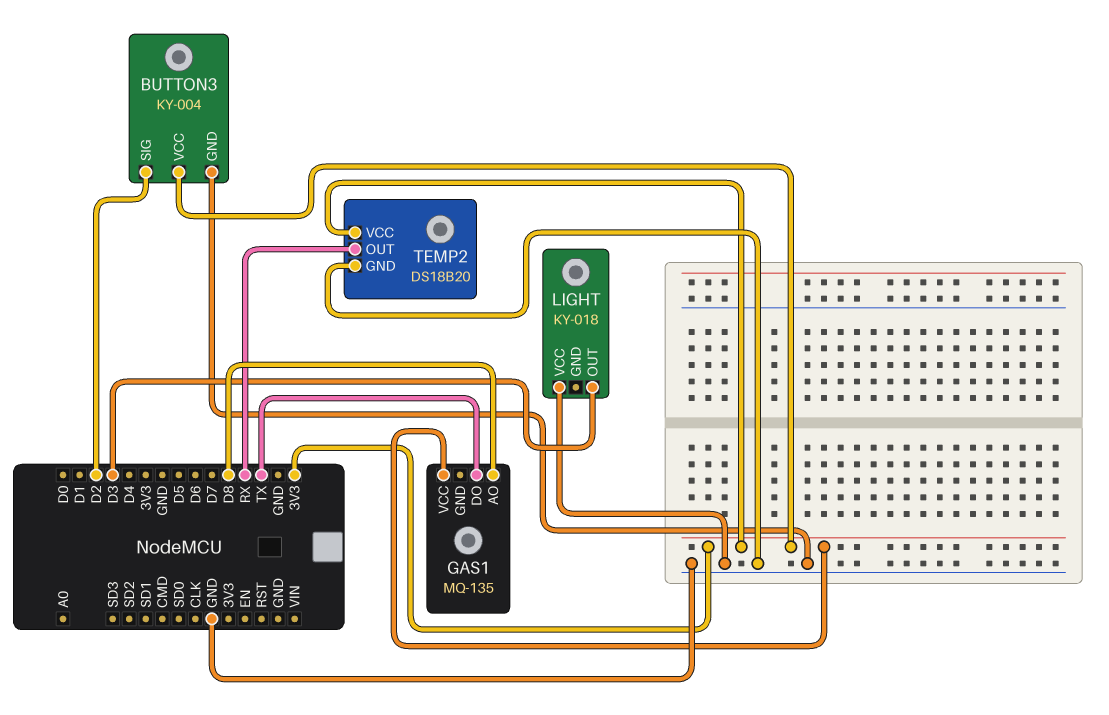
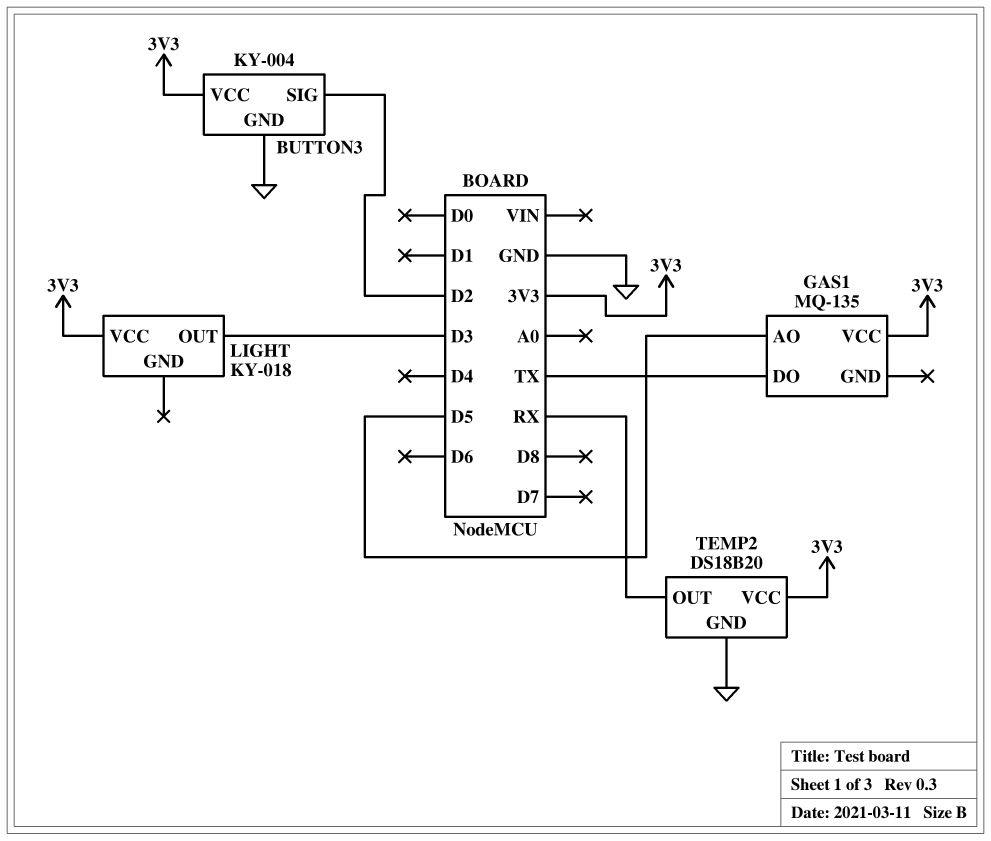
GAS1 pin AO: D8 -> D5
LIGHT pin VCC: GND -> 3V3

